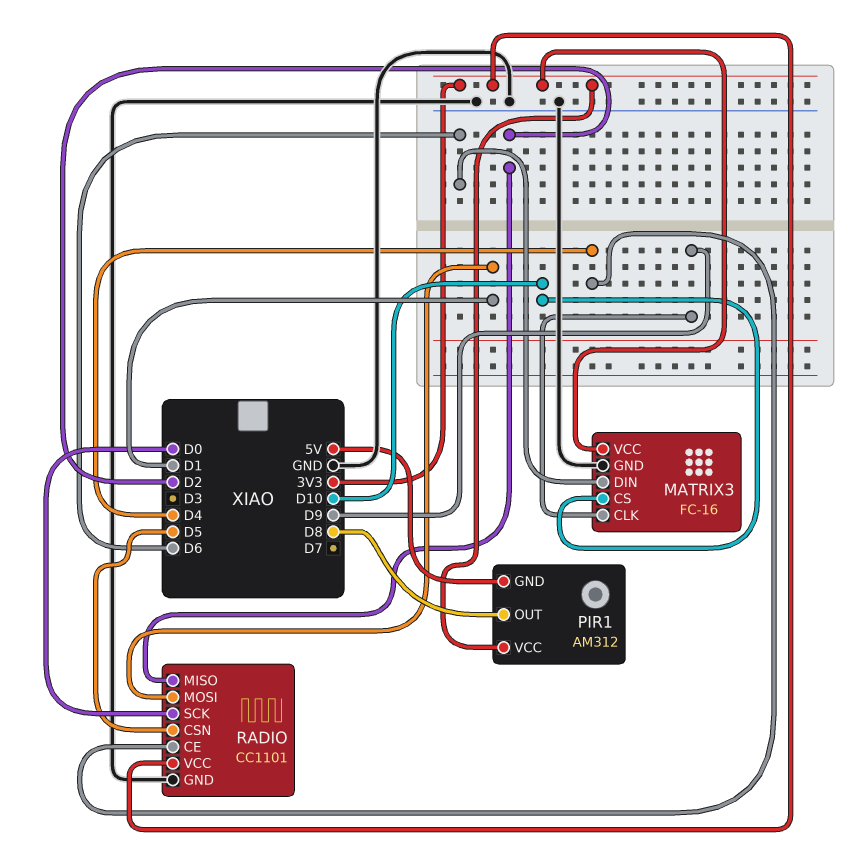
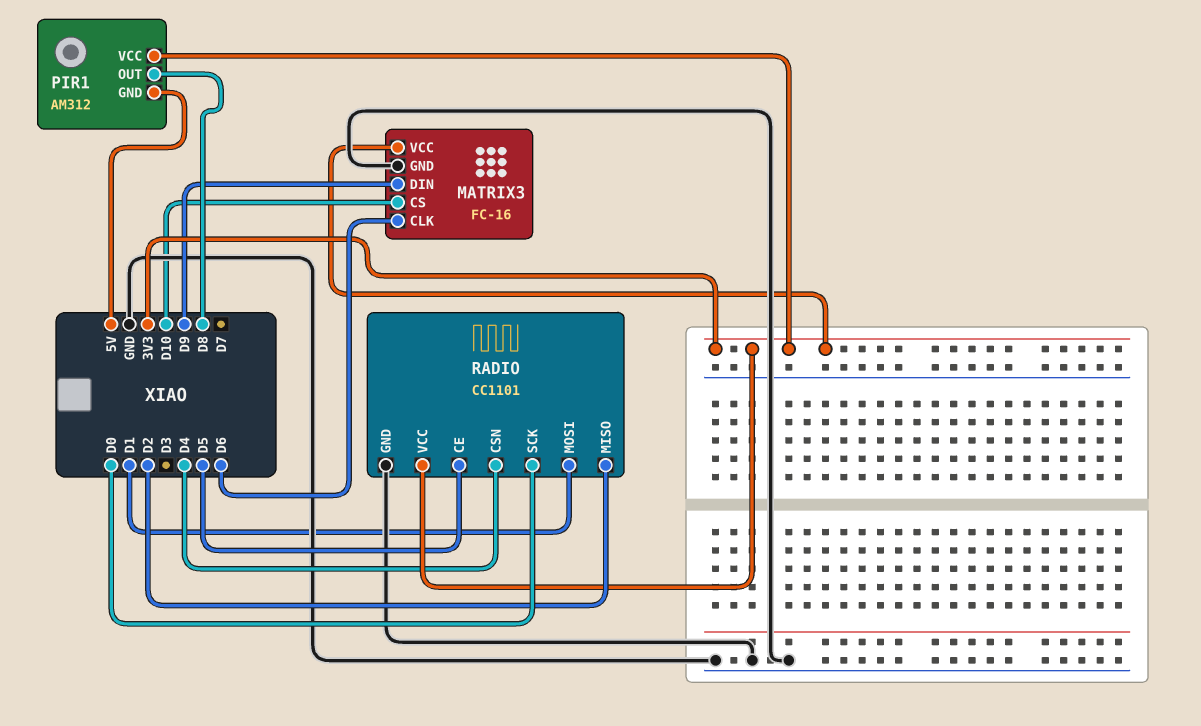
MATRIX3 pin CLK: D9 -> D6
MATRIX3 pin DIN: D6 -> D9
RADIO pin CE: D4 -> D5
RADIO pin CSN: D5 -> D4

